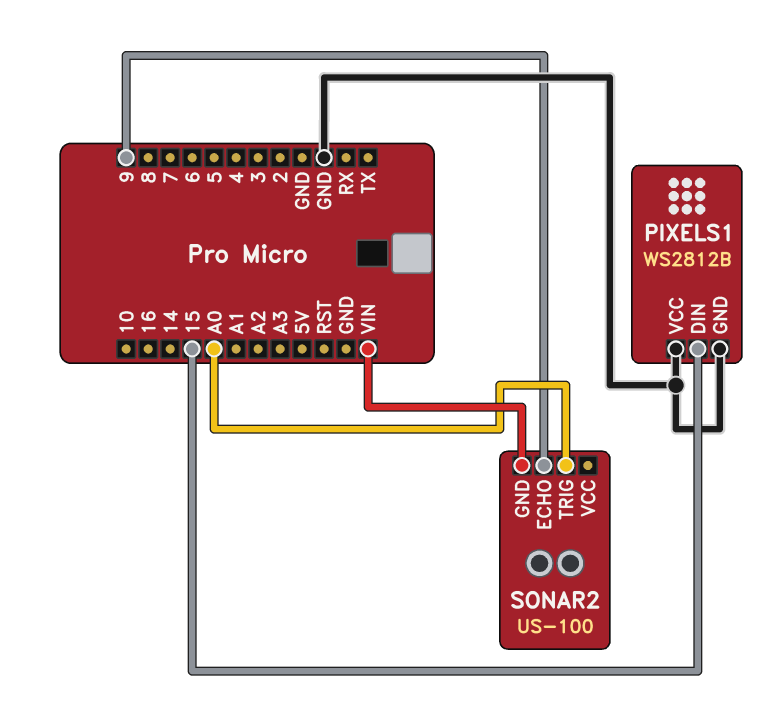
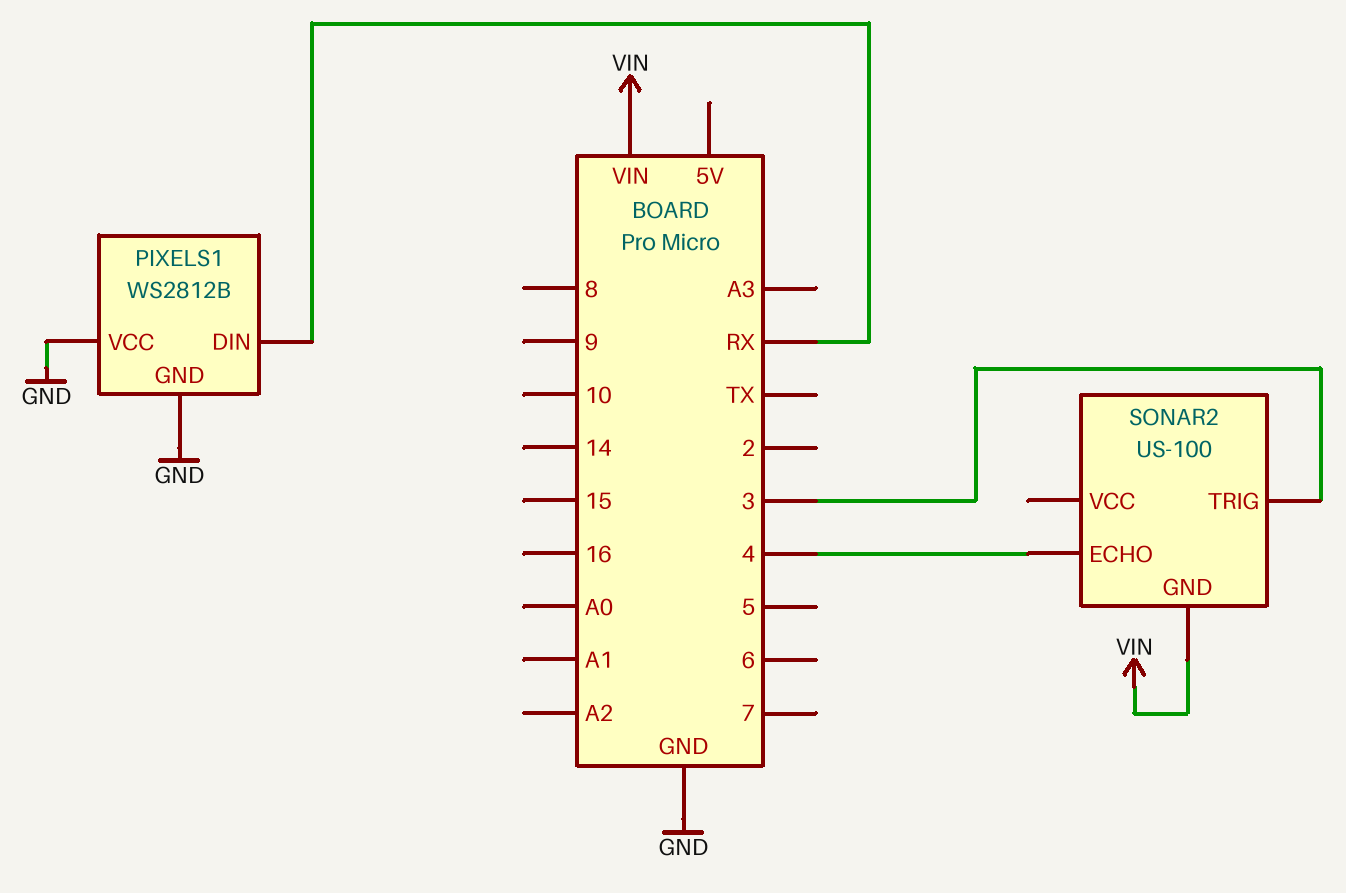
PIXELS1 pin DIN: 15 -> RX
SONAR2 pin ECHO: 9 -> 4
SONAR2 pin TRIG: A0 -> 3

